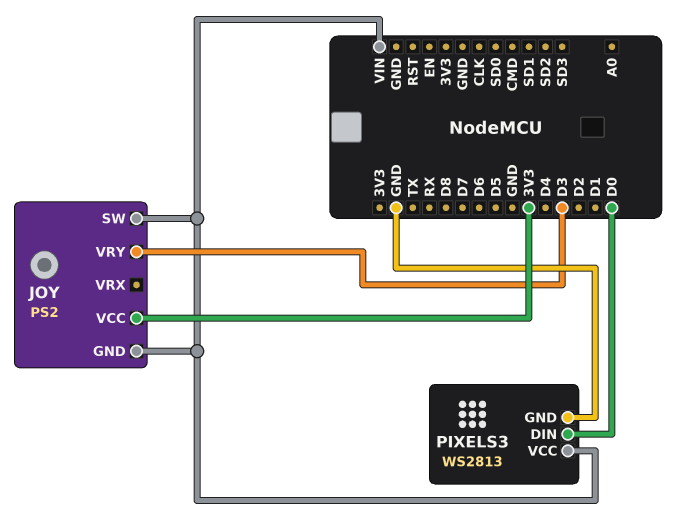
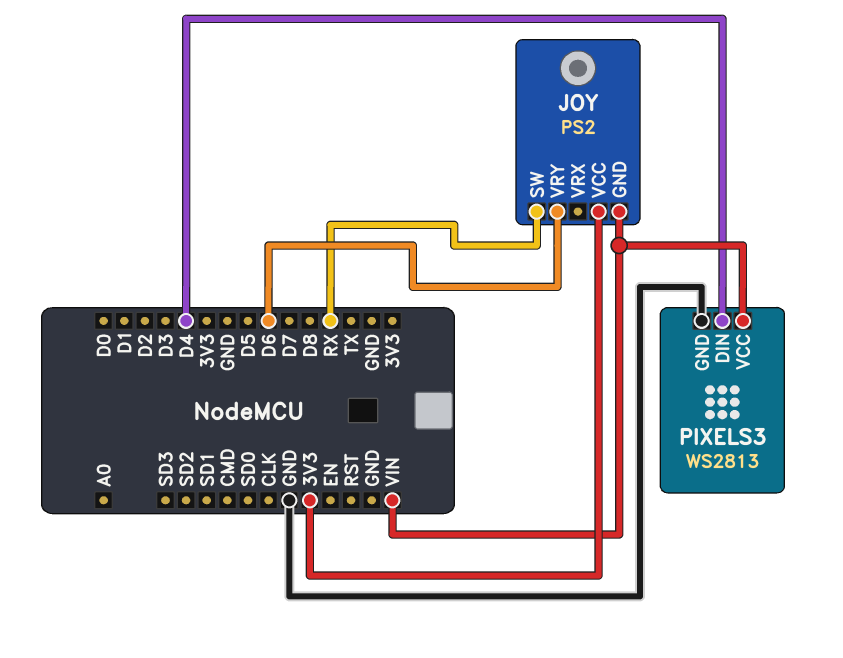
JOY pin SW: VIN -> RX
JOY pin VRY: D3 -> D6
PIXELS3 pin DIN: D0 -> D4

